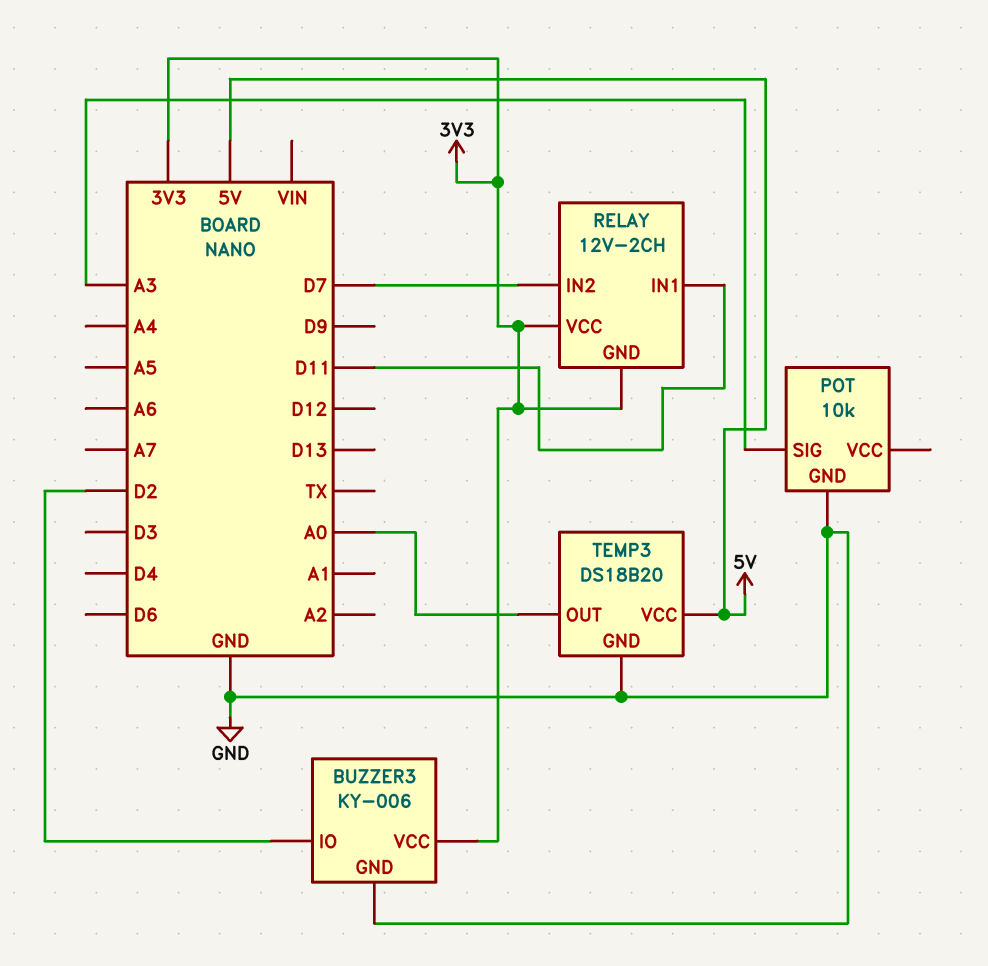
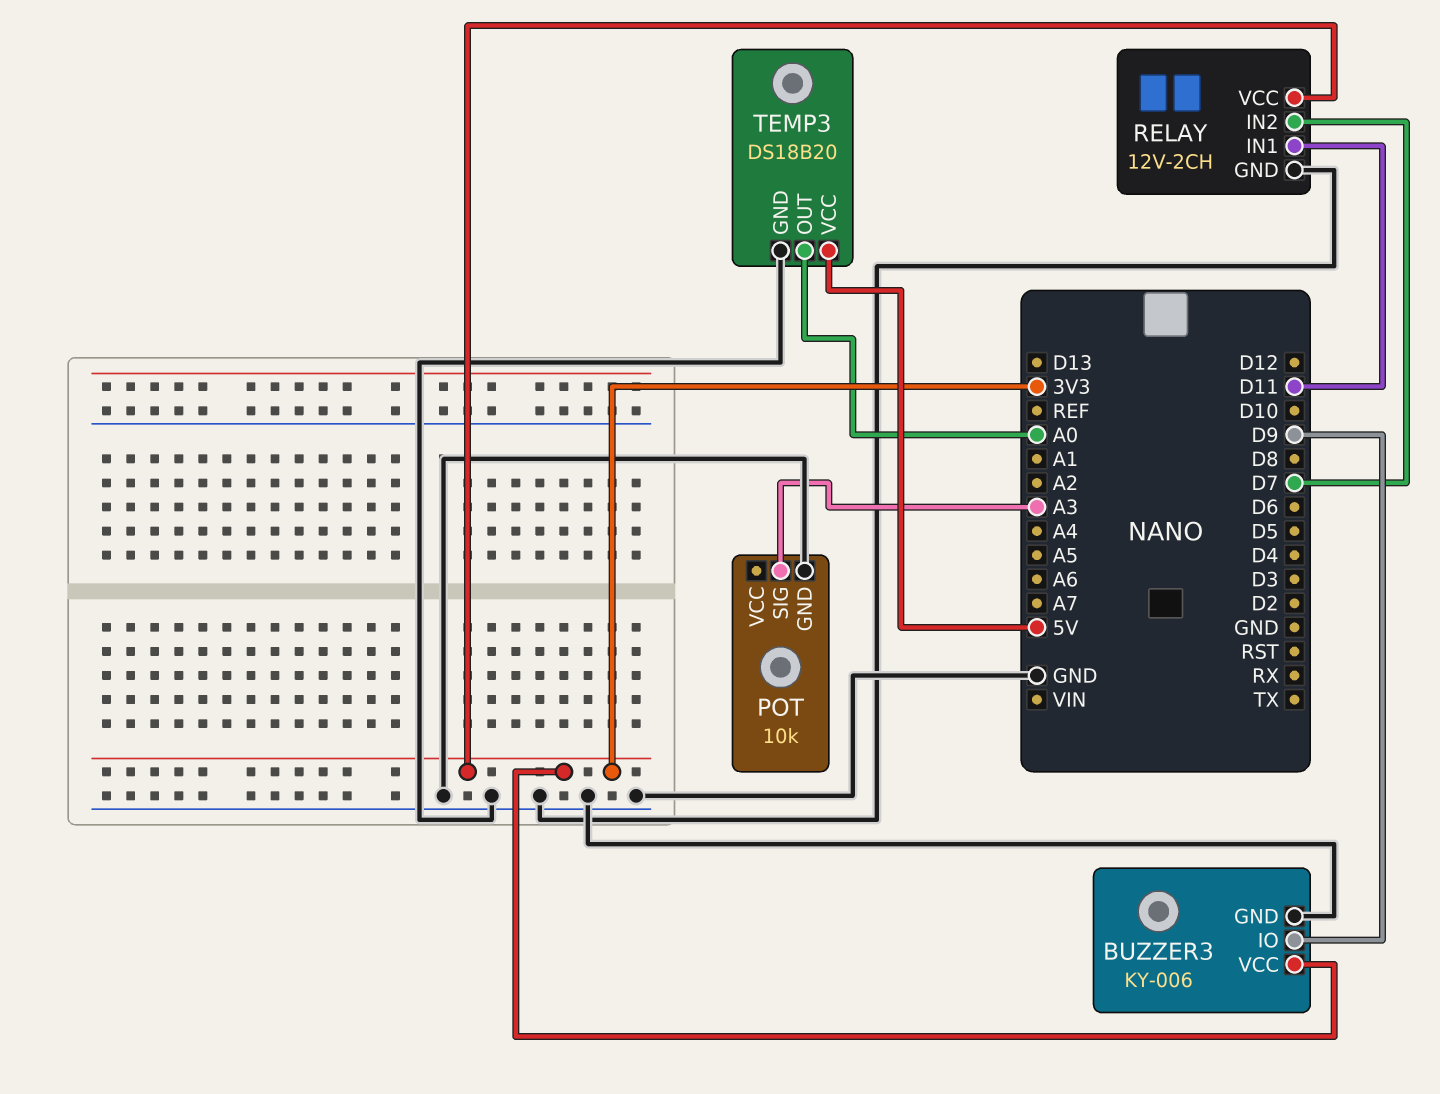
BUZZER3 pin IO: D2 -> D9
RELAY pin GND: 3V3 -> GND

